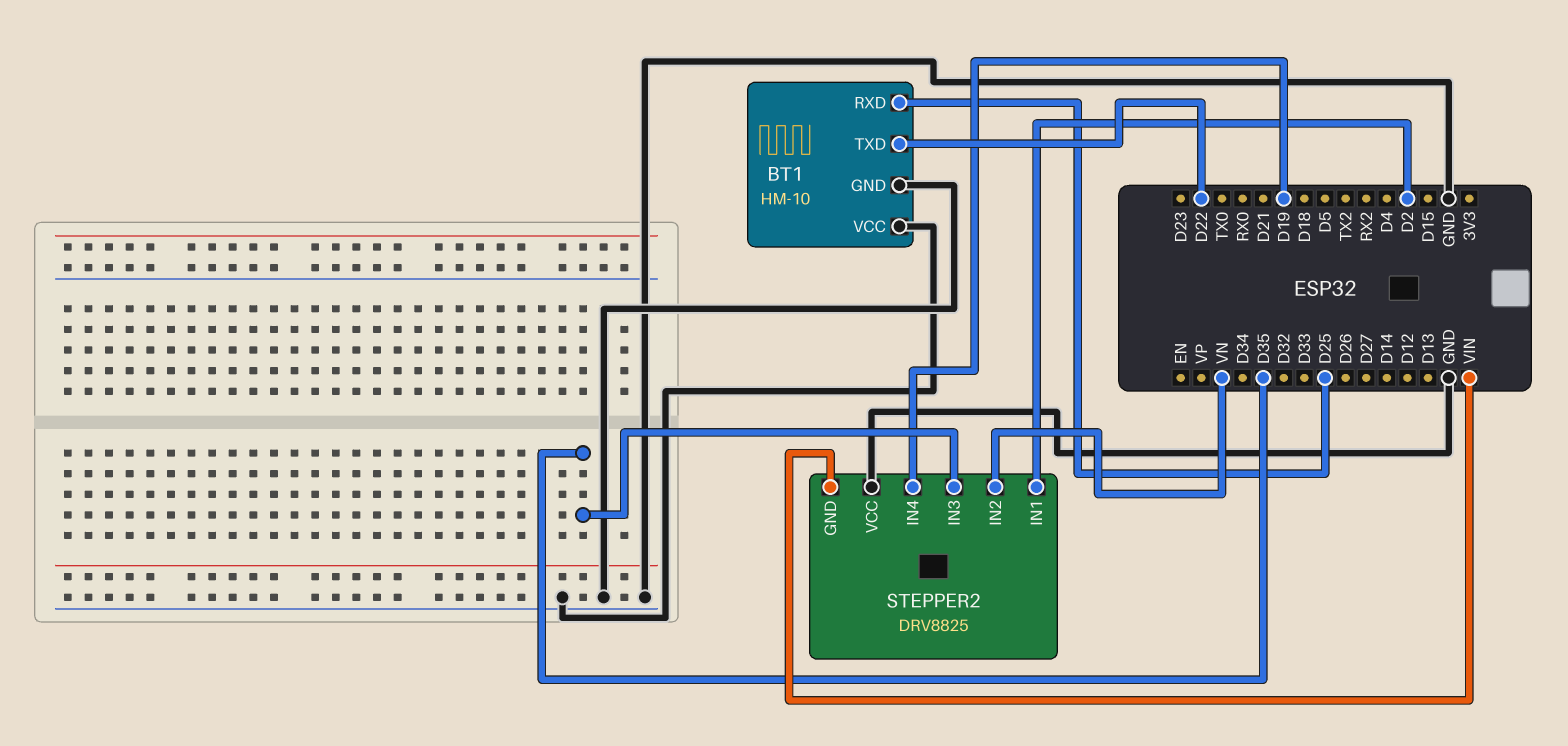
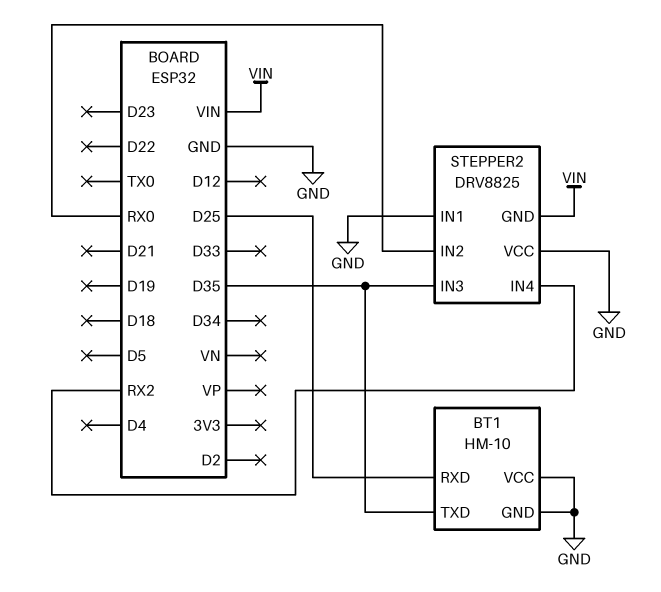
BT1 pin TXD: D22 -> D35
STEPPER2 pin IN1: D2 -> GND
STEPPER2 pin IN2: VN -> RX0
STEPPER2 pin IN4: D19 -> RX2

